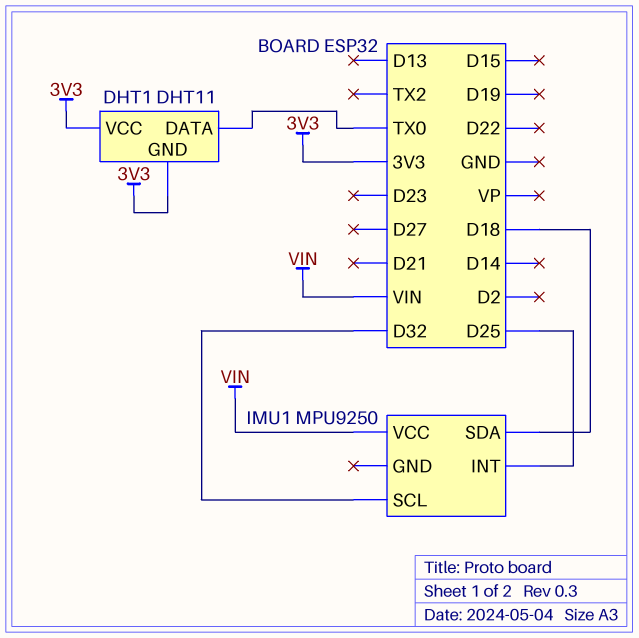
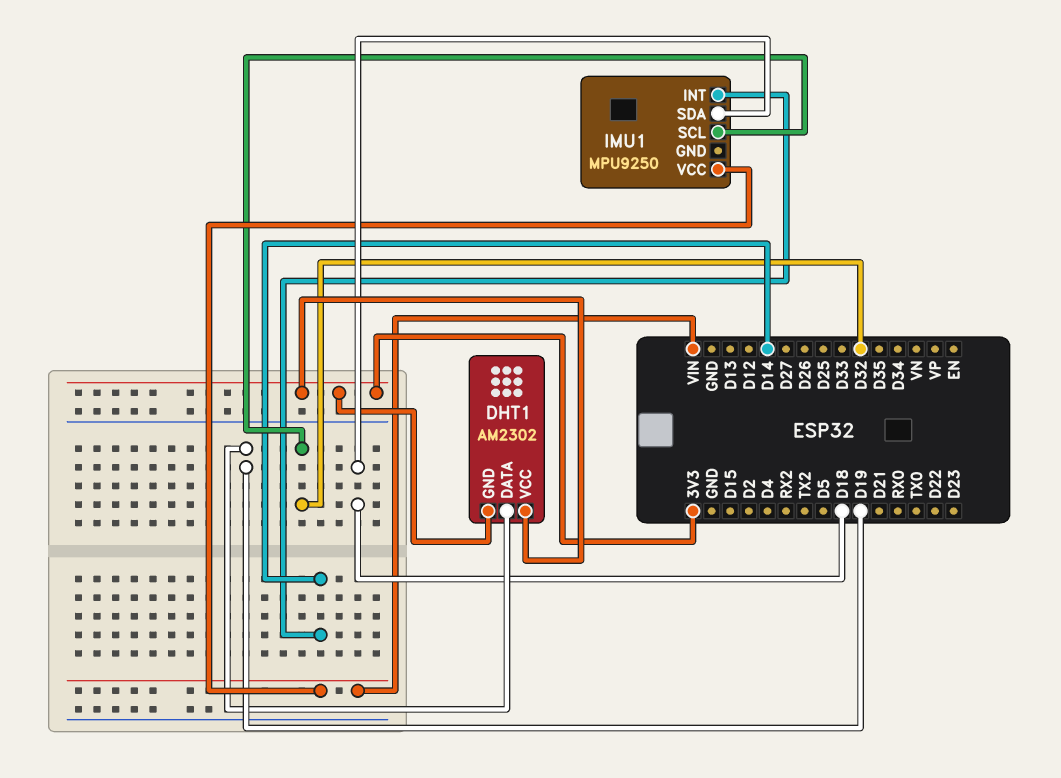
DHT1: DHT11 -> AM2302
DHT1 pin DATA: TX0 -> D19
IMU1 pin INT: D25 -> D14

